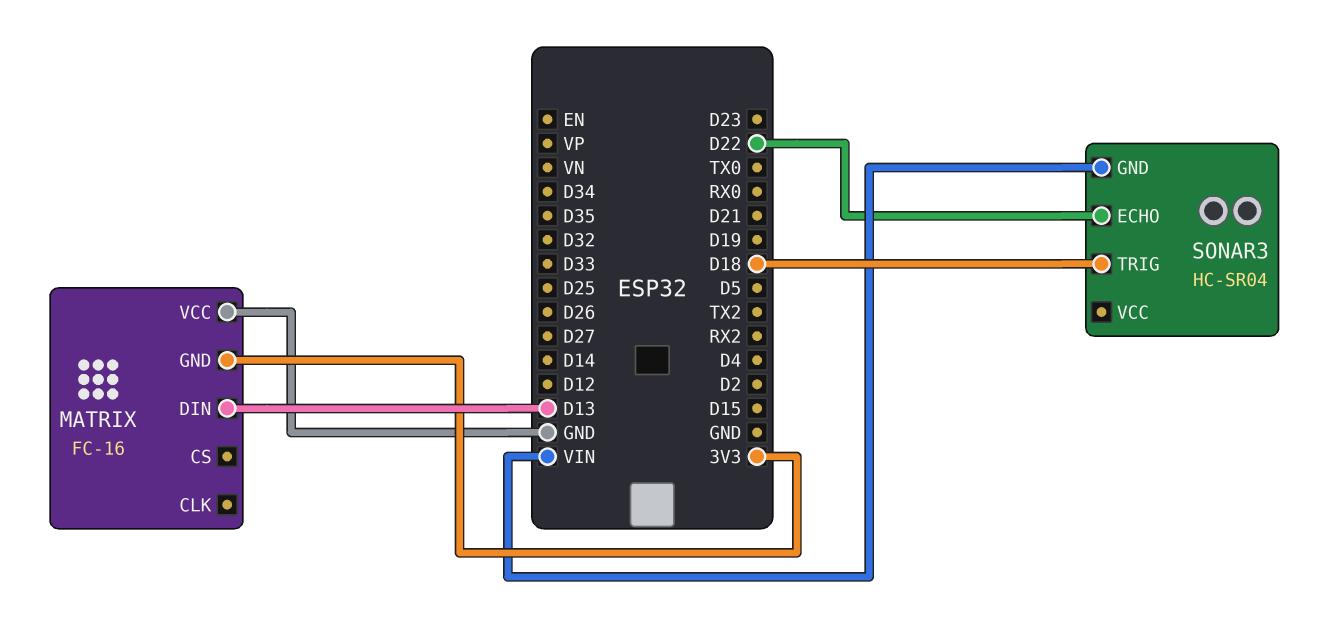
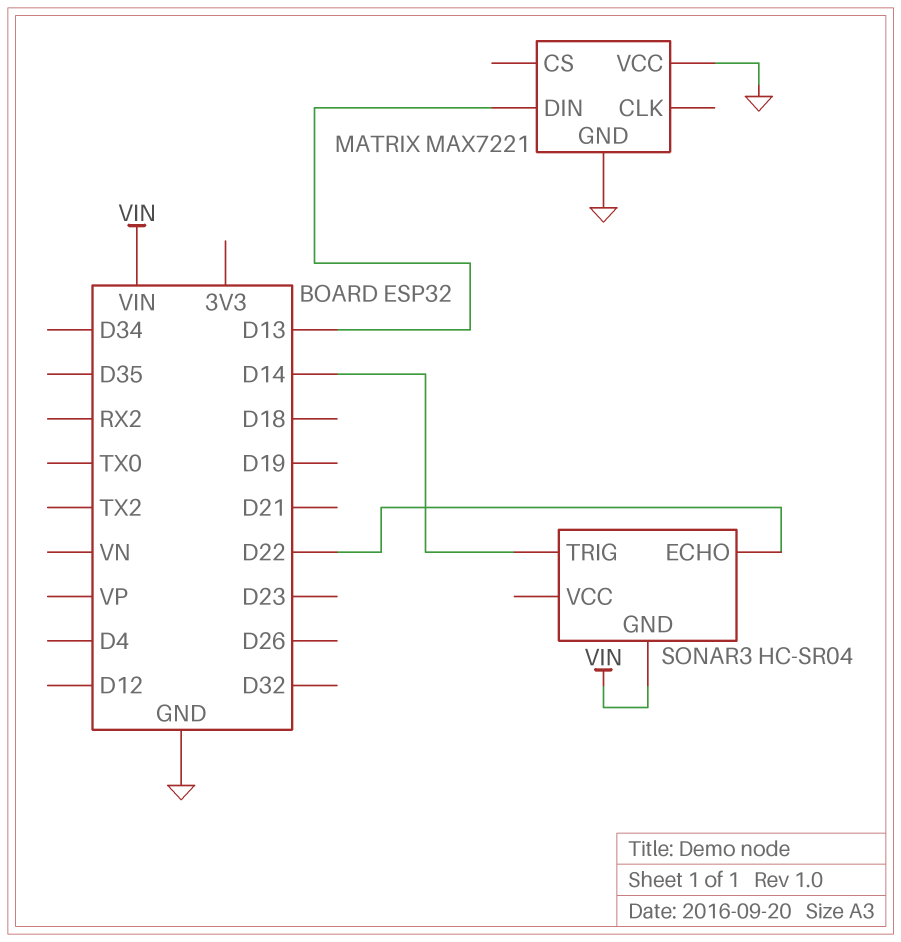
MATRIX: FC-16 -> MAX7221
MATRIX pin GND: 3V3 -> GND
SONAR3 pin TRIG: D18 -> D14

